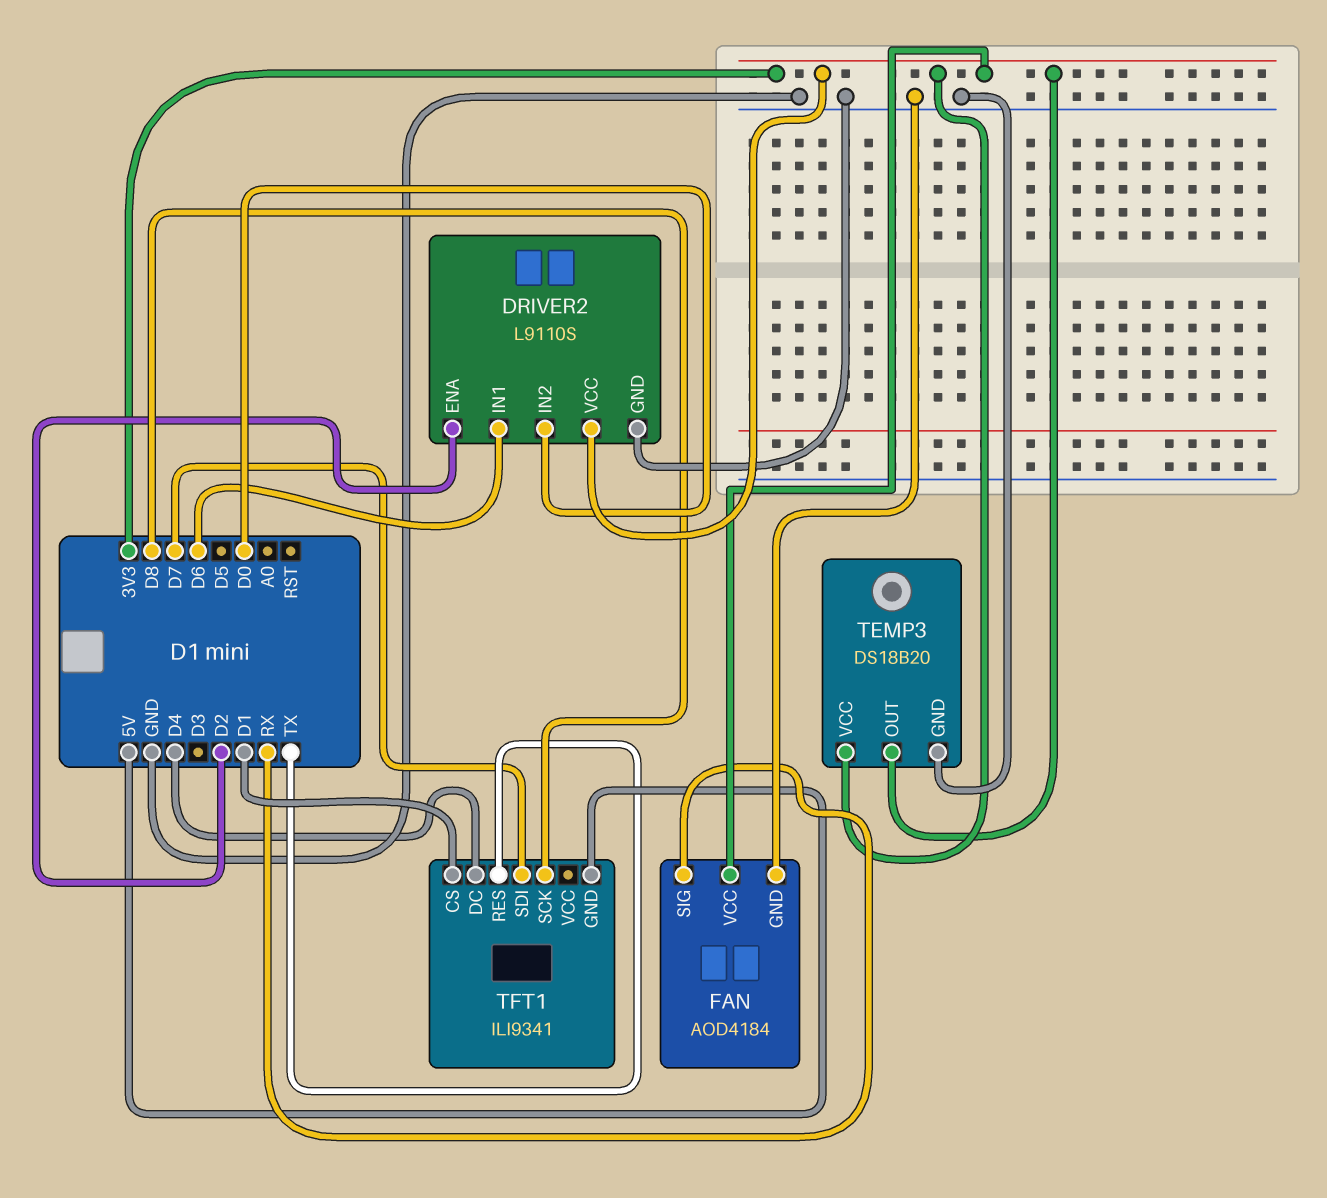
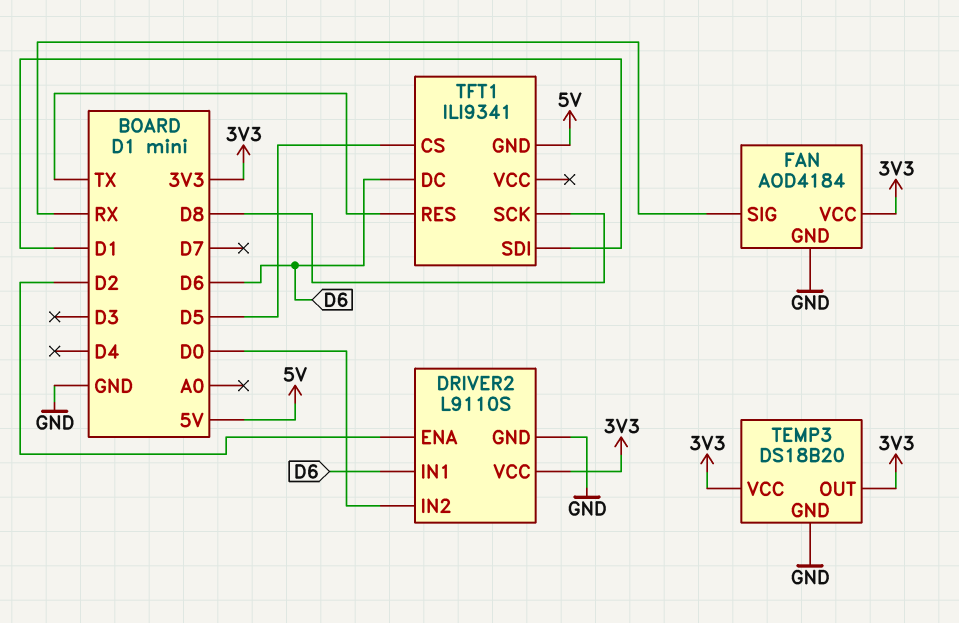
TFT1 pin CS: D1 -> D5
TFT1 pin DC: D4 -> D6
TFT1 pin SDI: D7 -> D1

